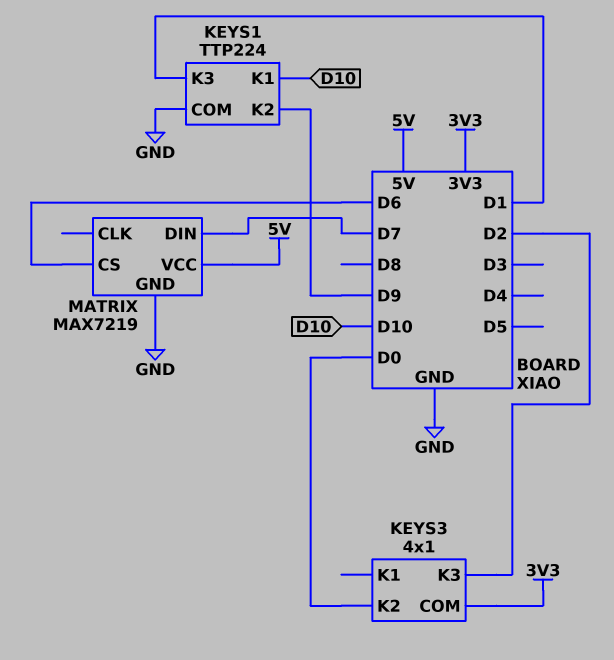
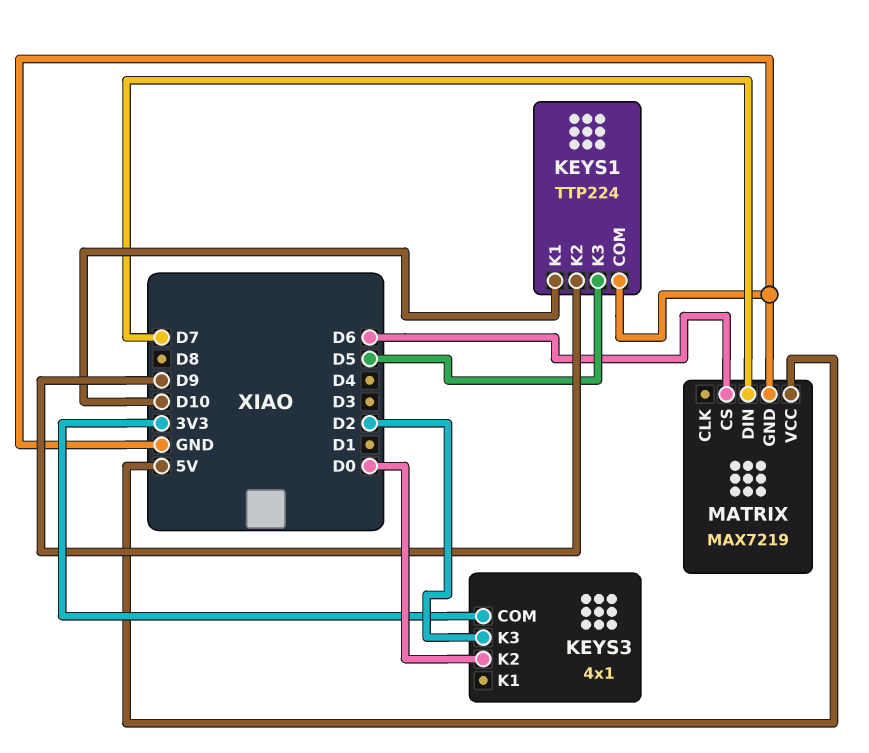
KEYS1 pin K3: D1 -> D5

